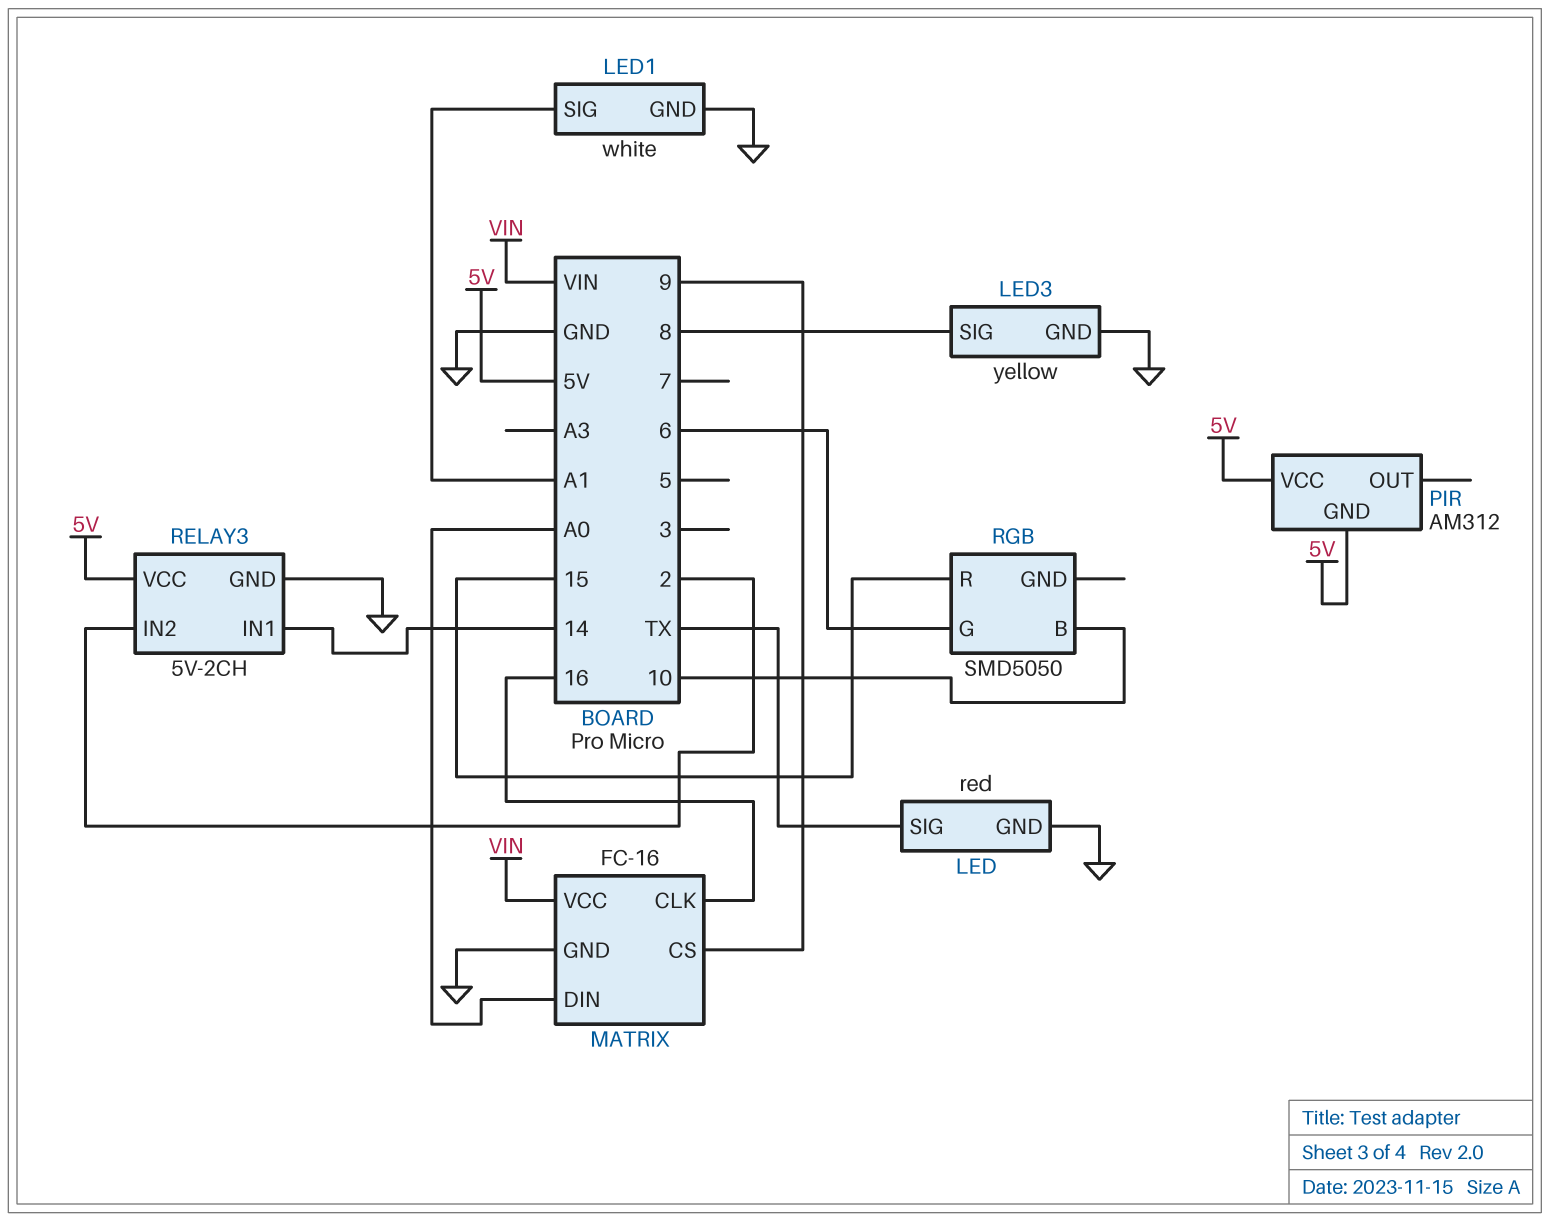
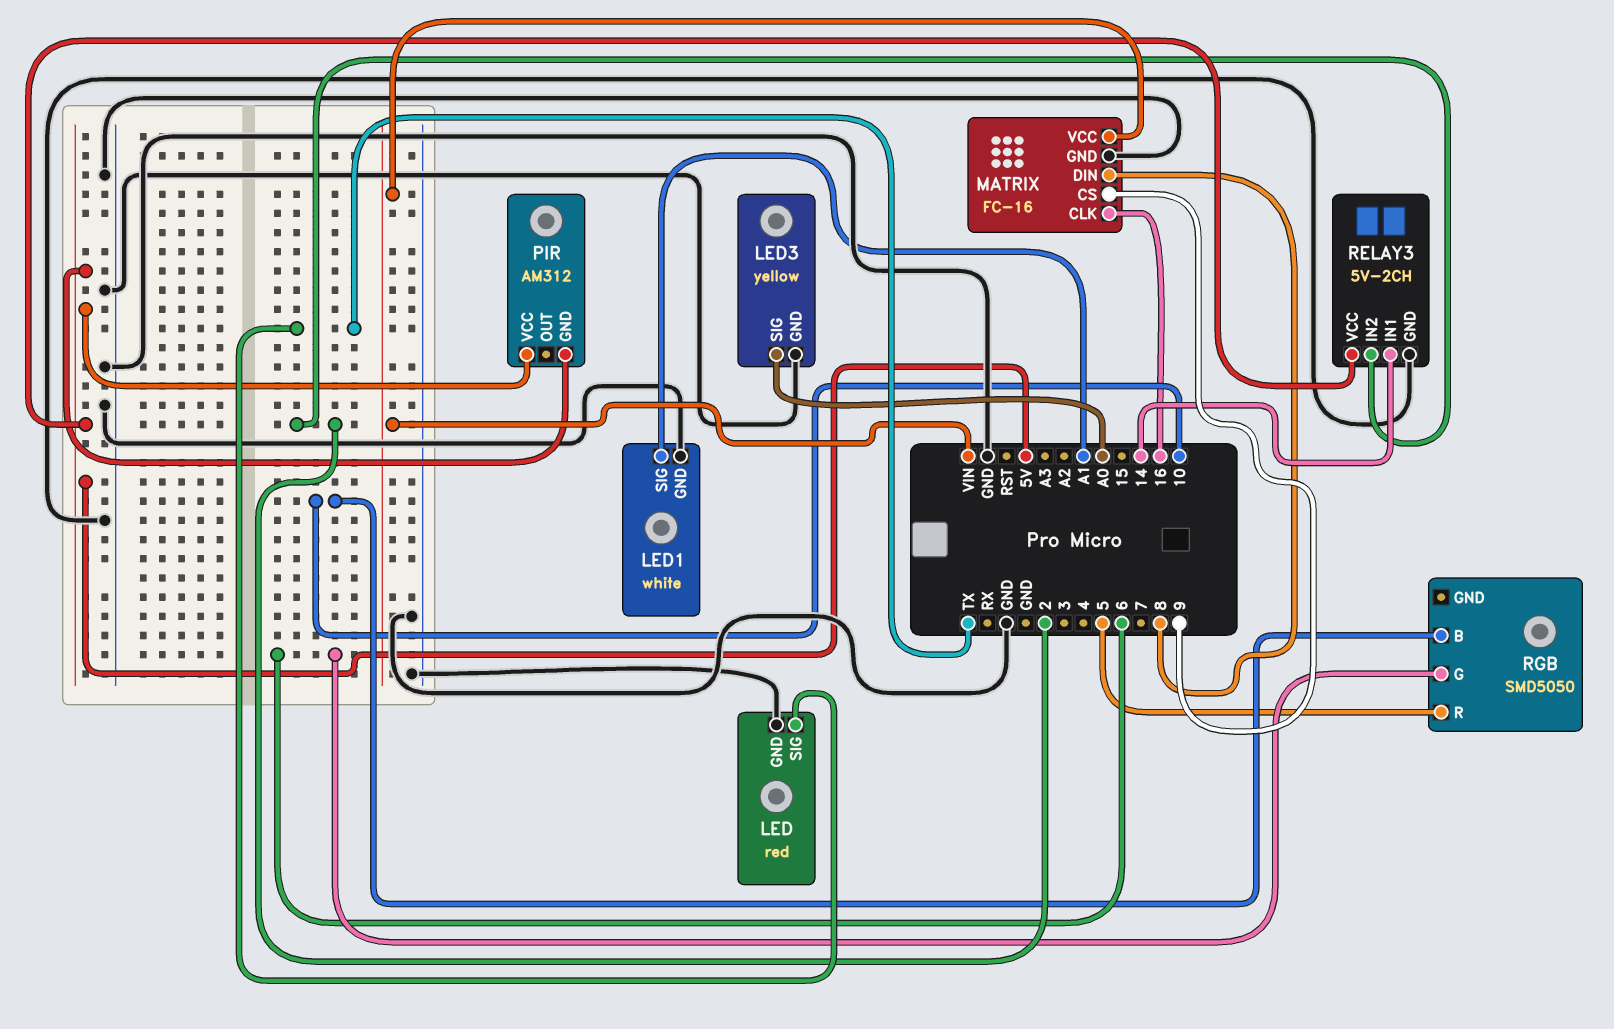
LED3 pin SIG: 8 -> A0
MATRIX pin DIN: A0 -> 8
RGB pin R: 15 -> 5

